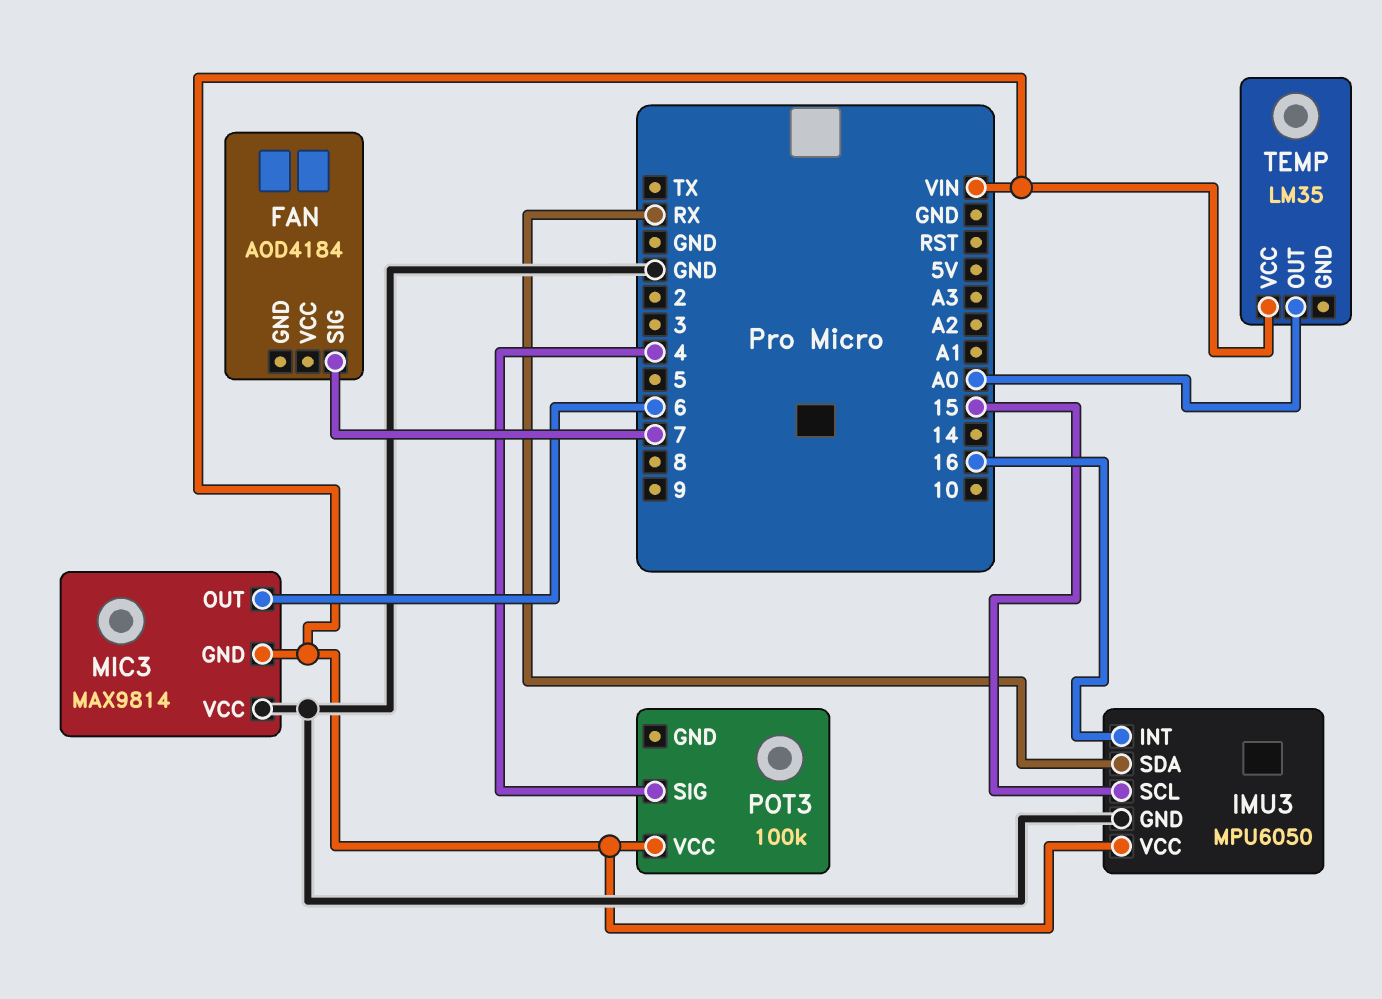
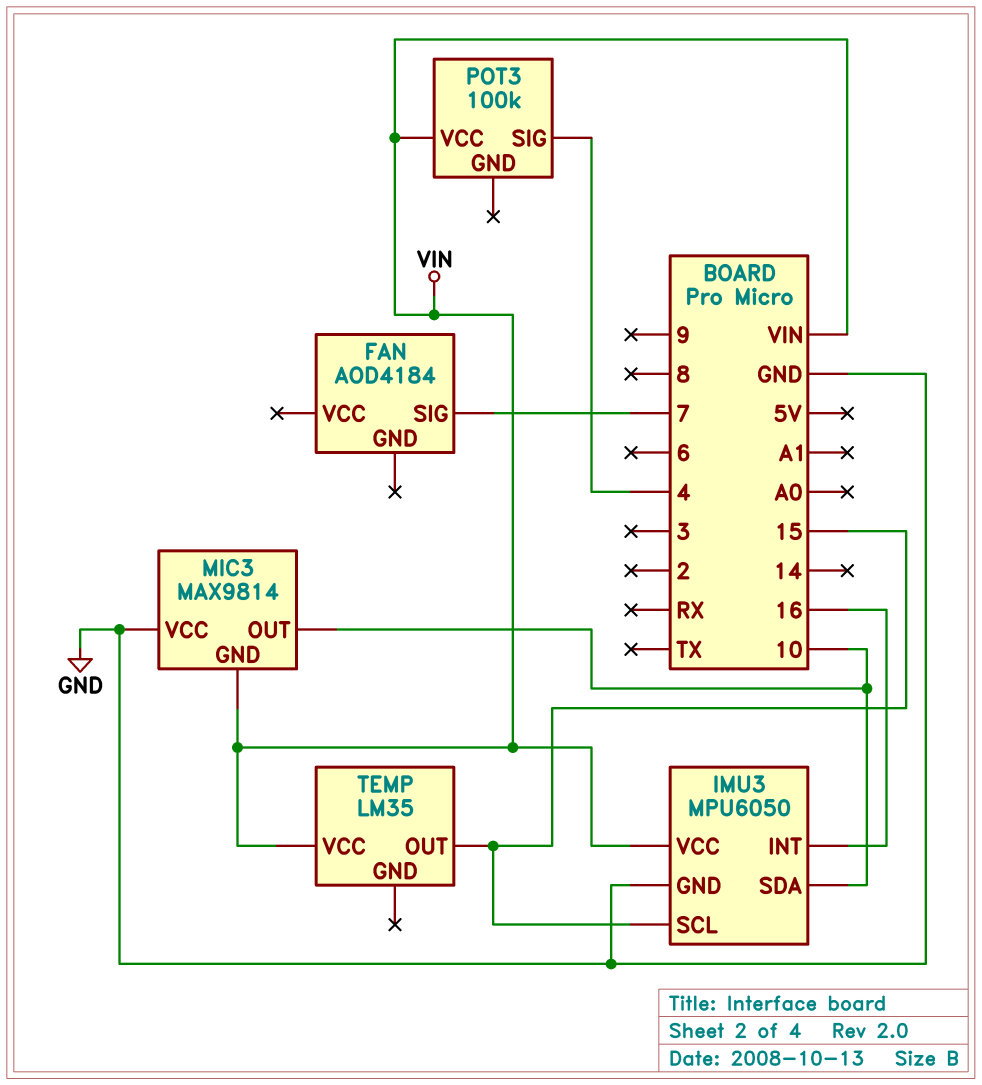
IMU3 pin SDA: RX -> 10
MIC3 pin OUT: 6 -> 10
TEMP pin OUT: A0 -> 15

